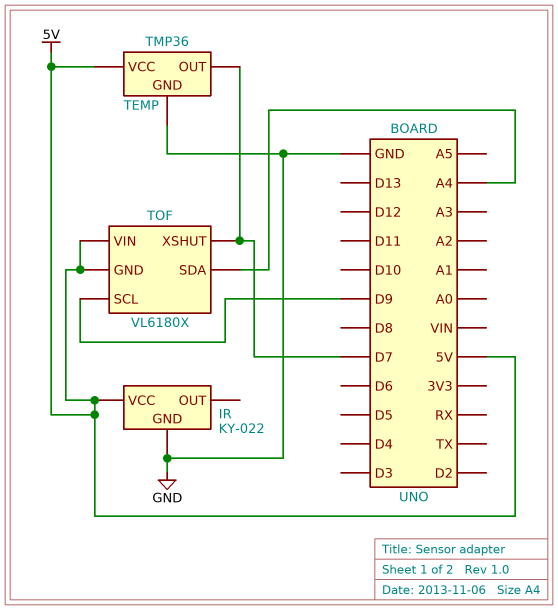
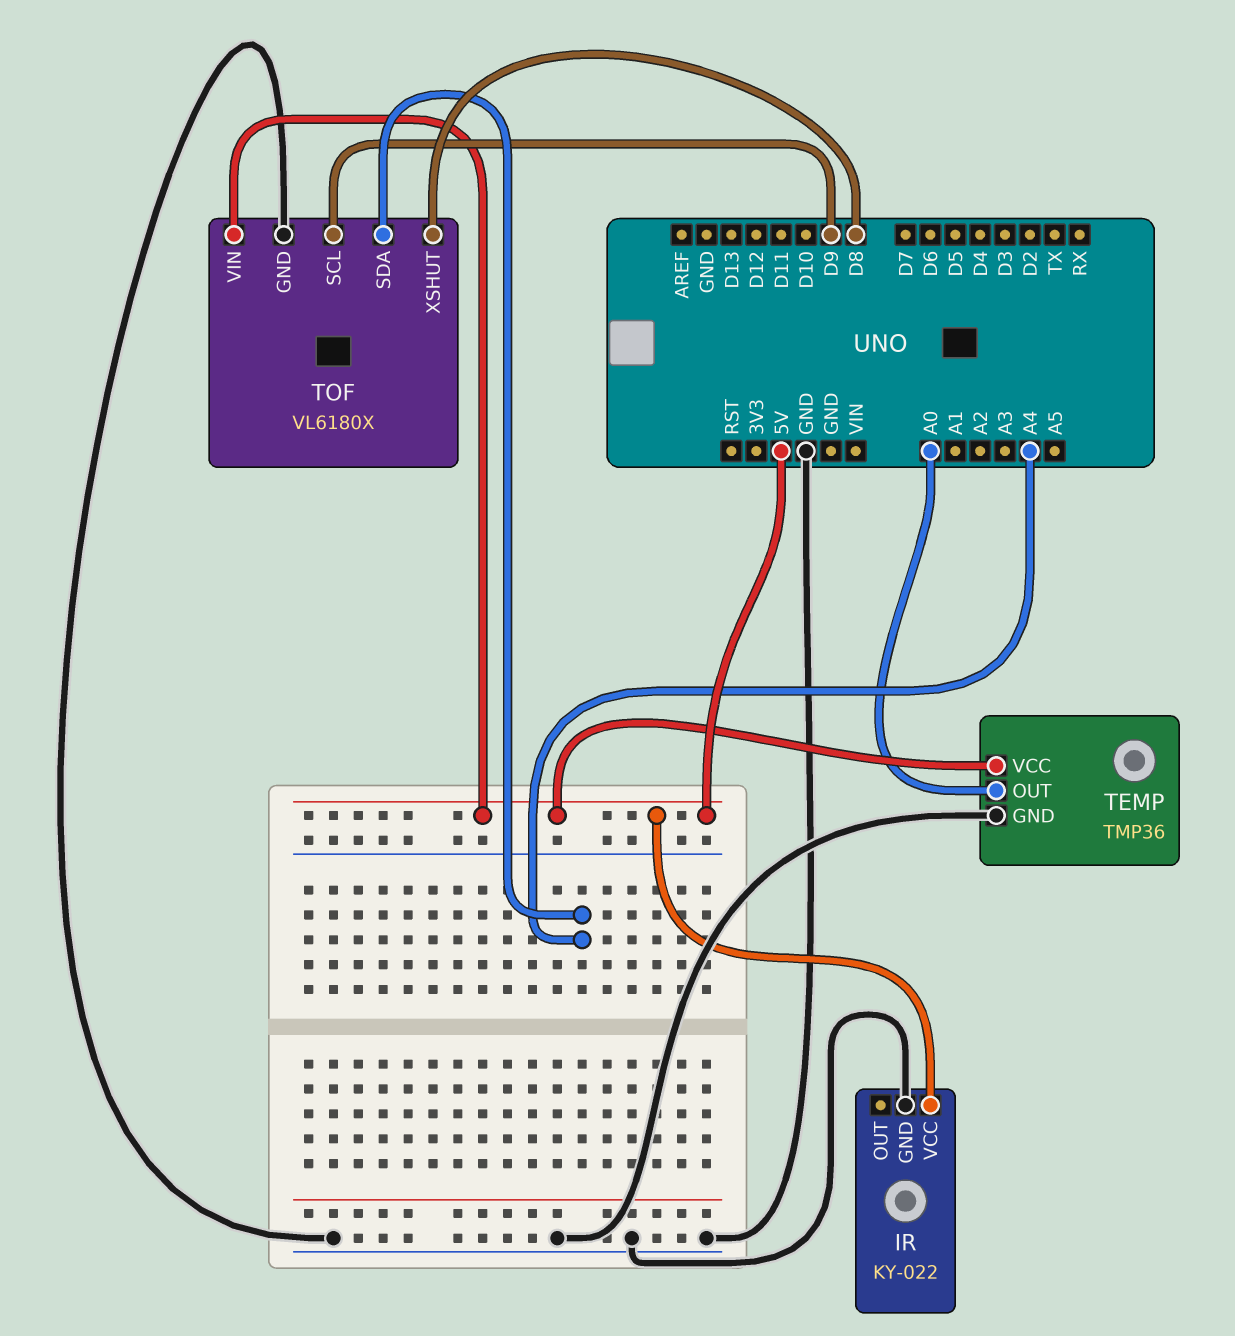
TEMP pin OUT: D7 -> A0
TOF pin GND: 5V -> GND
TOF pin XSHUT: D7 -> D8

